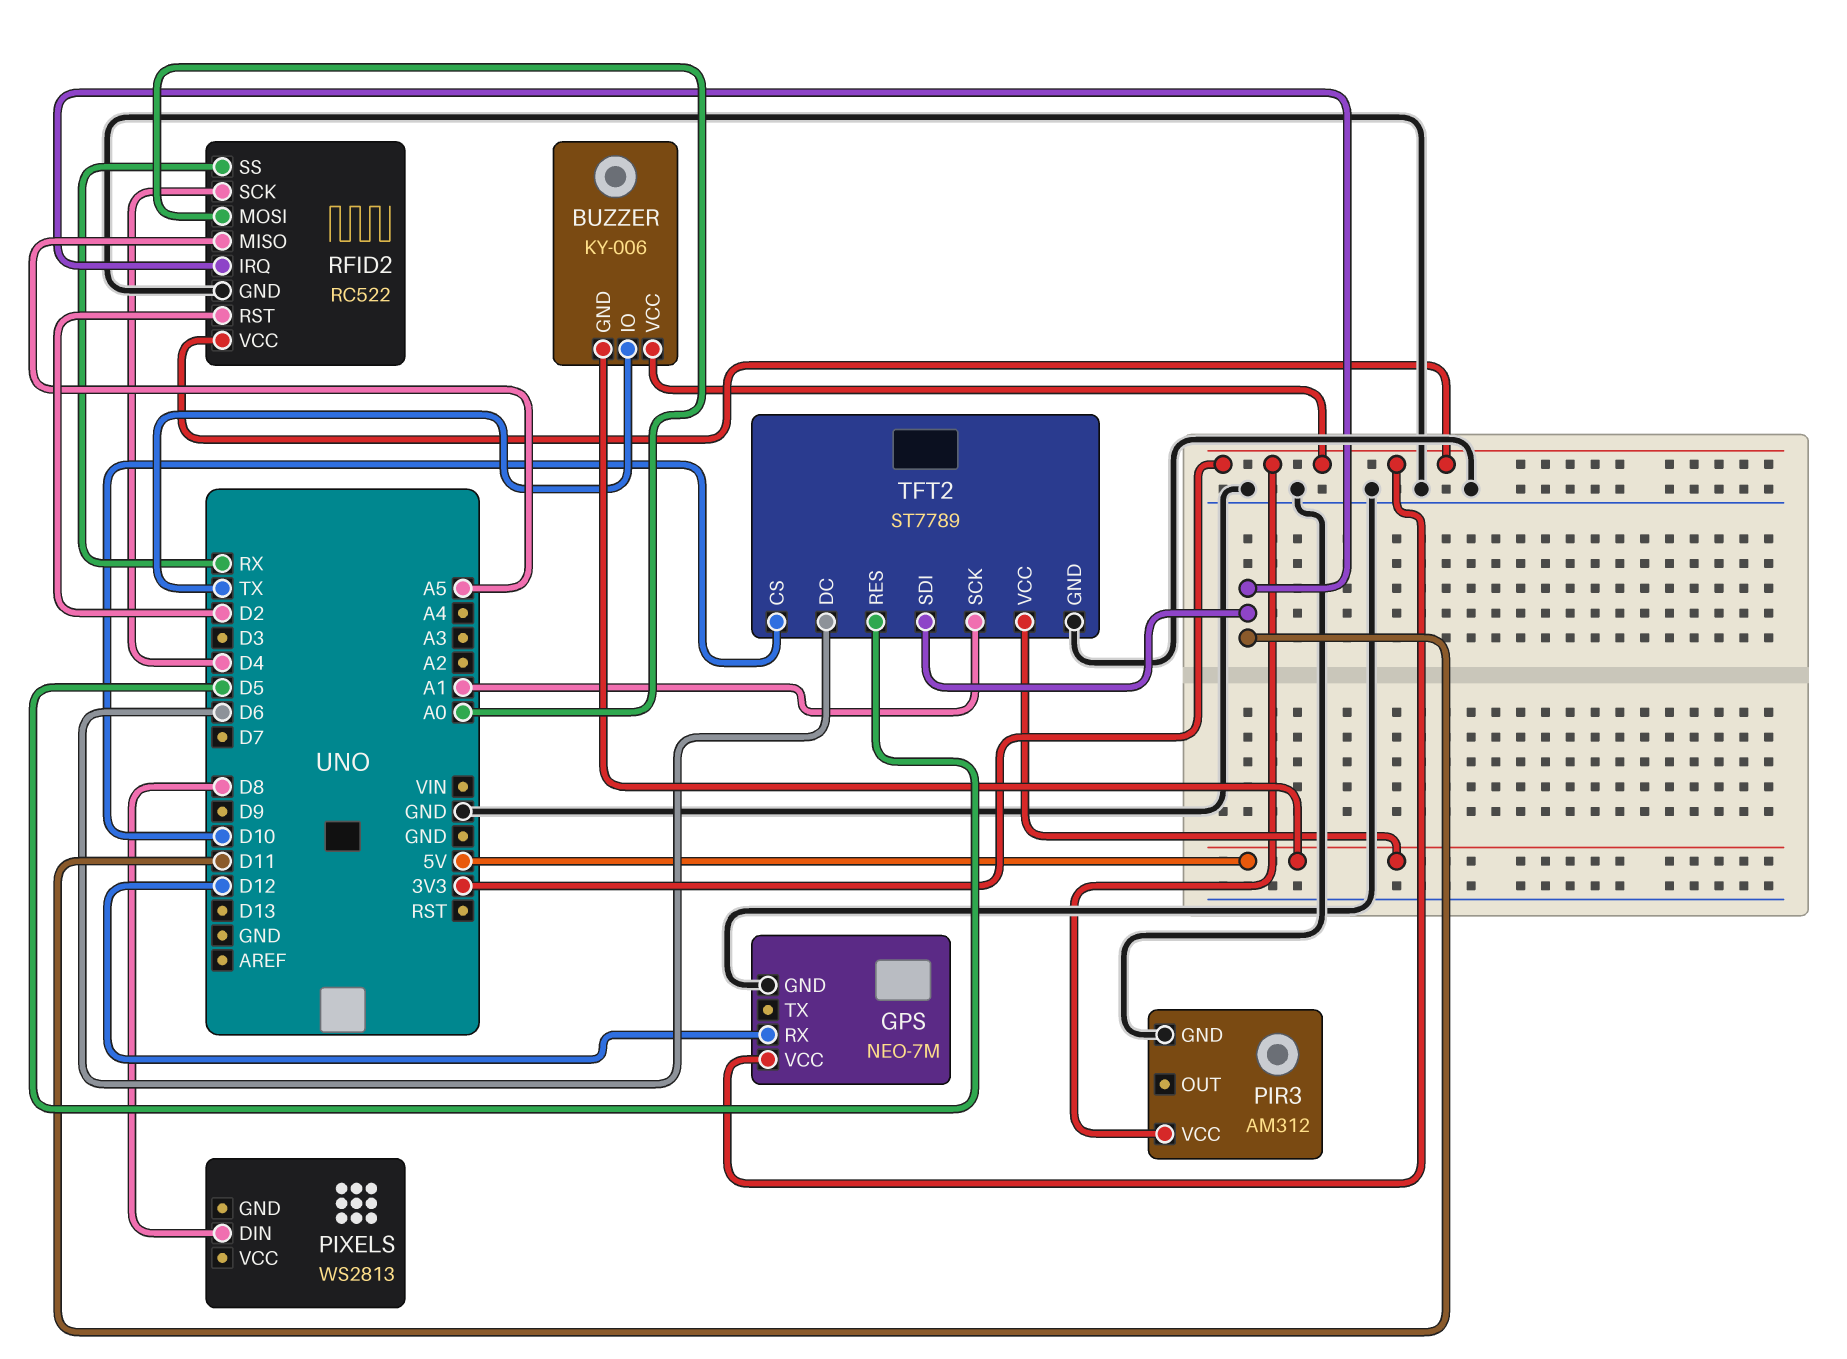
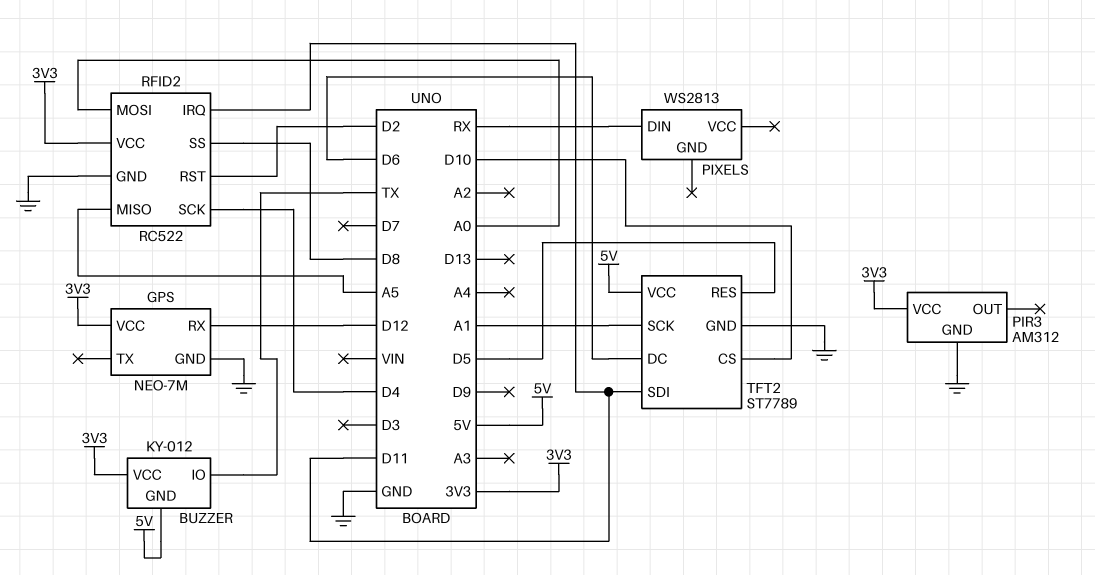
BUZZER: KY-006 -> KY-012
PIXELS pin DIN: D8 -> RX
RFID2 pin SS: RX -> D8

